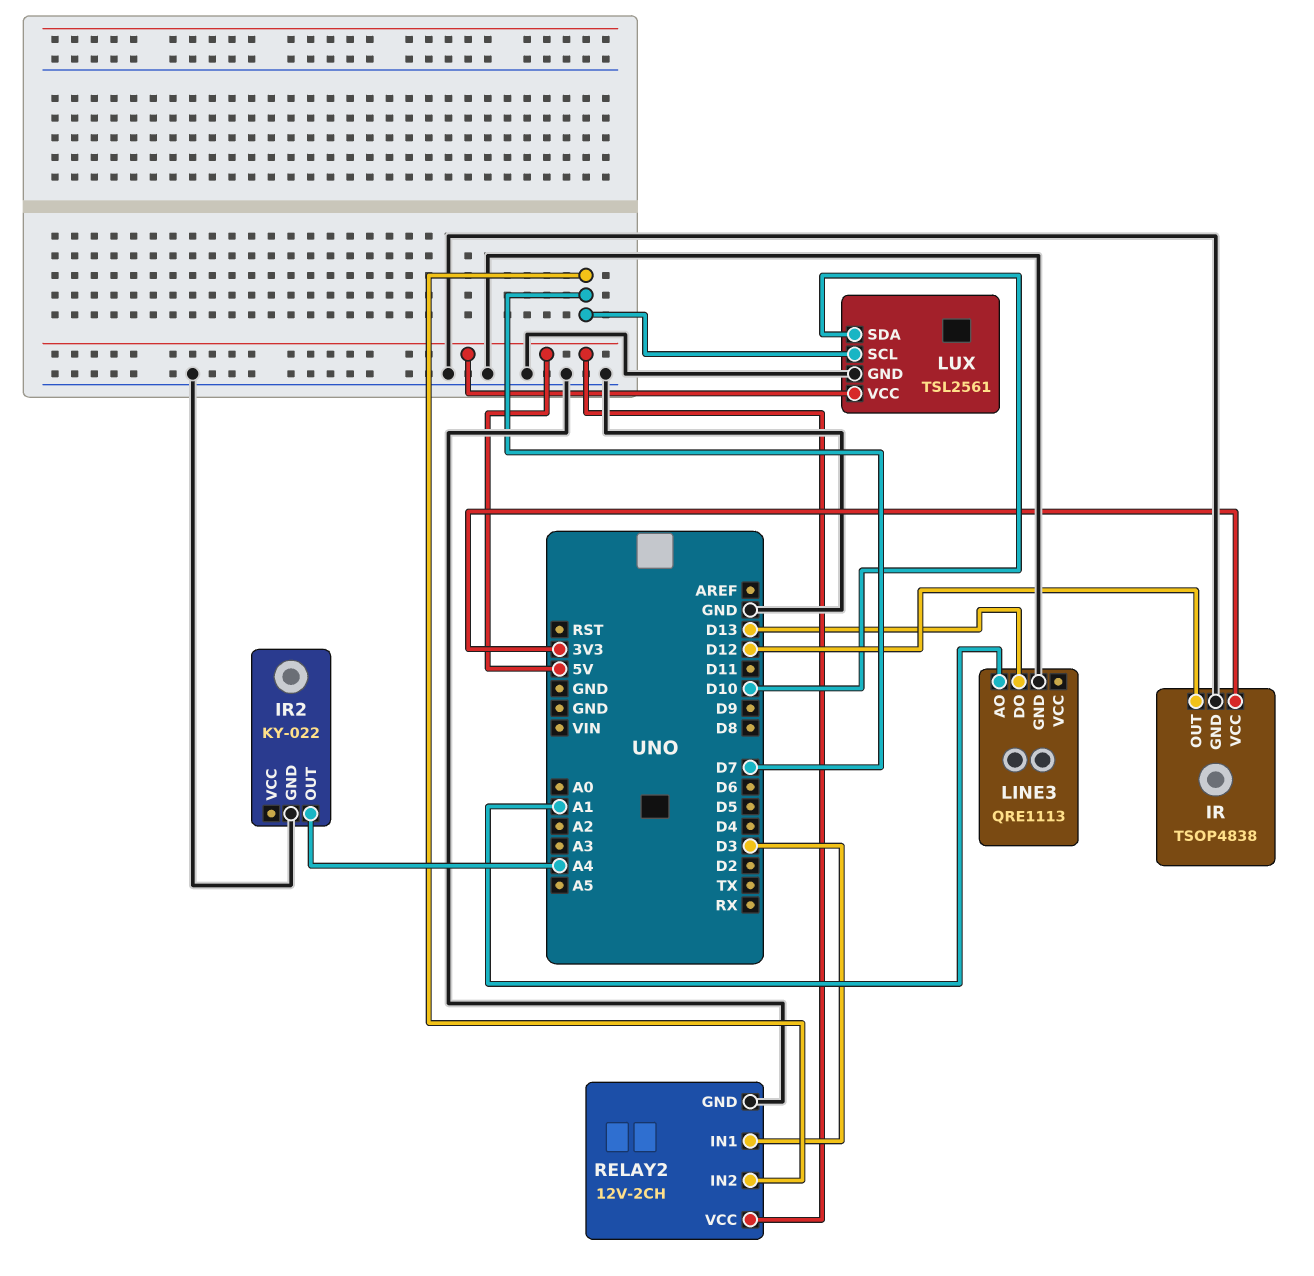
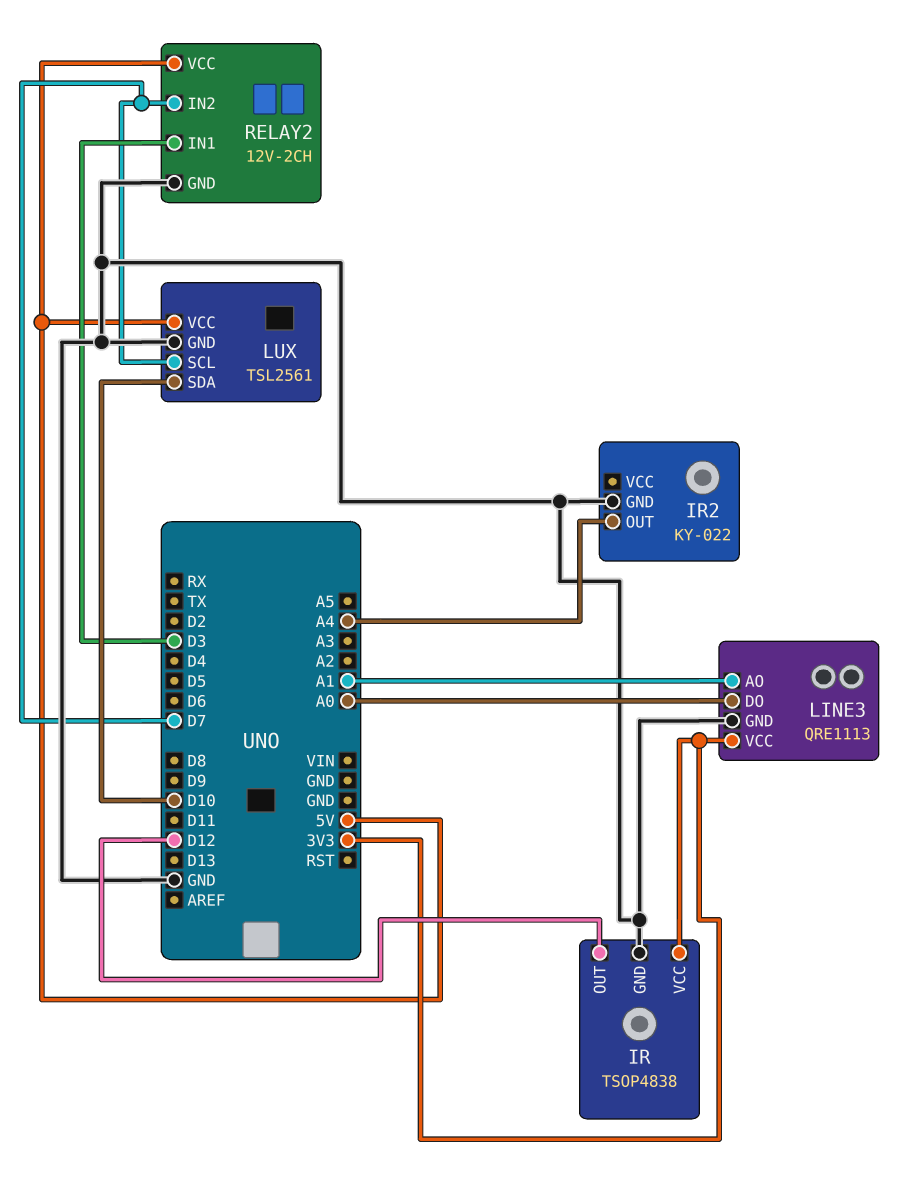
LINE3 pin DO: D13 -> A0
LINE3 pin VCC: none -> 3V3

